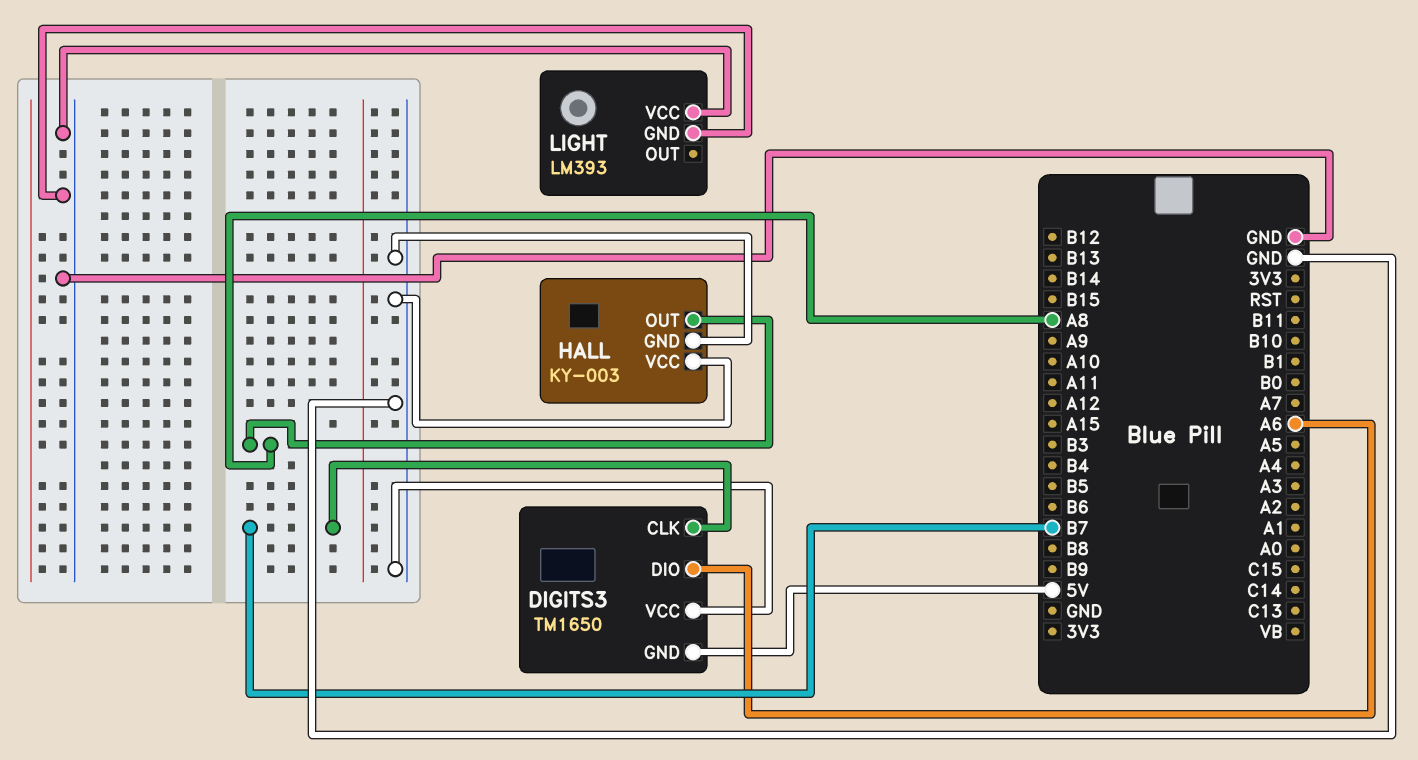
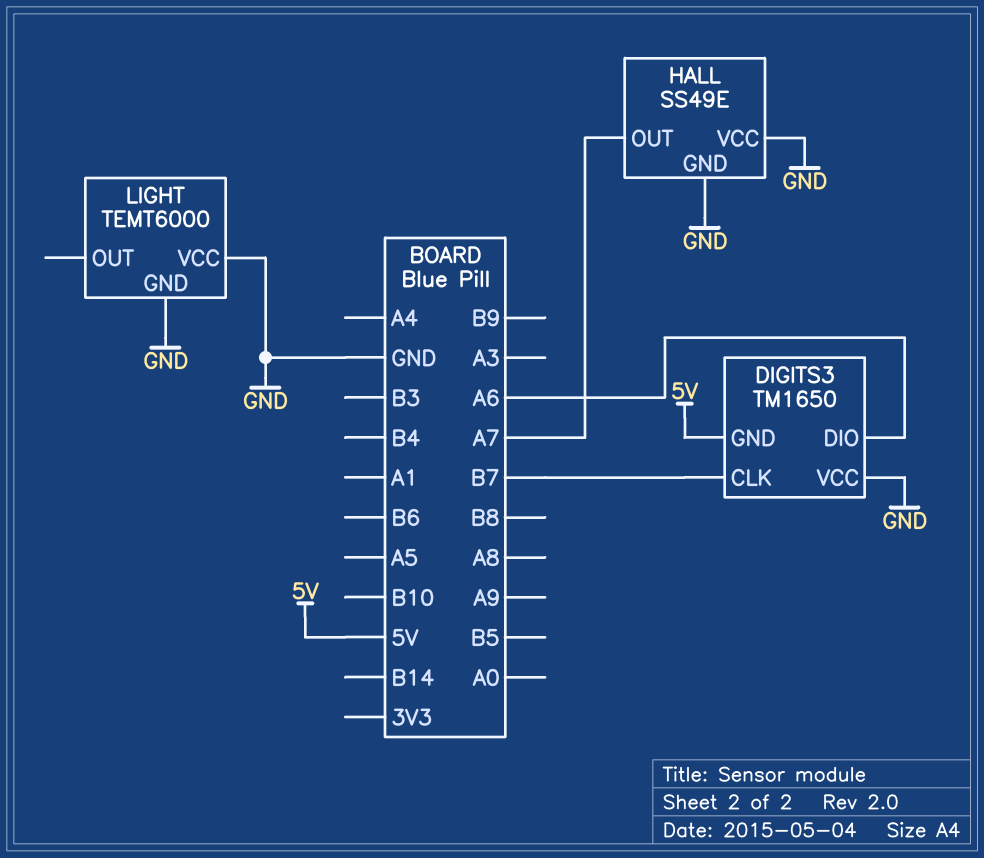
HALL: KY-003 -> SS49E
HALL pin OUT: A8 -> A7
LIGHT: LM393 -> TEMT6000

